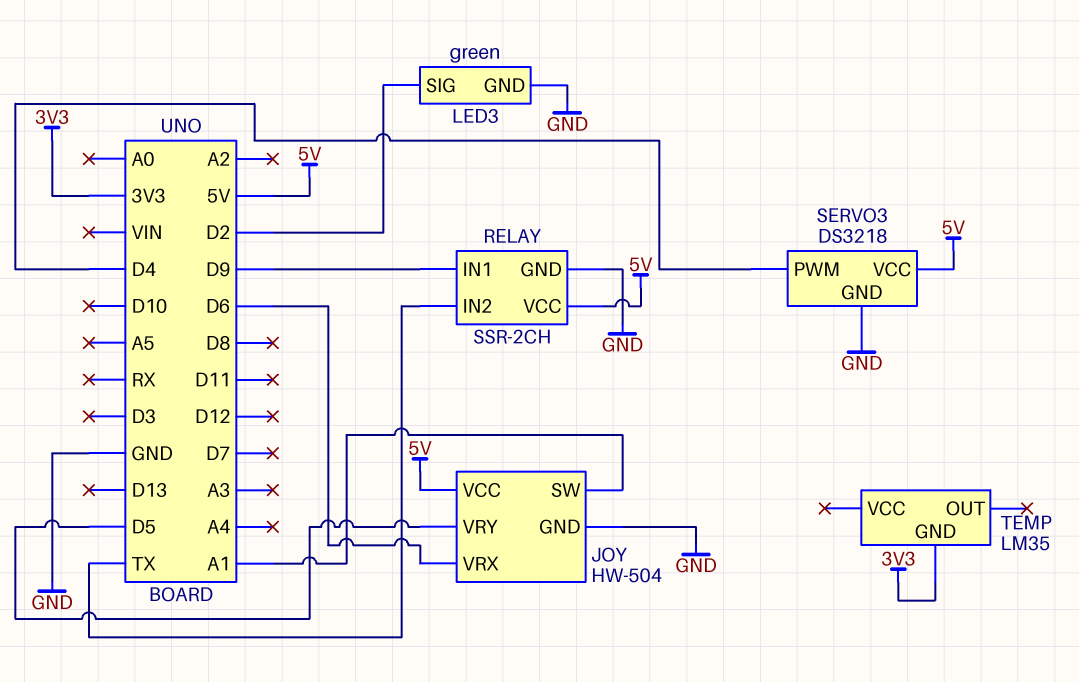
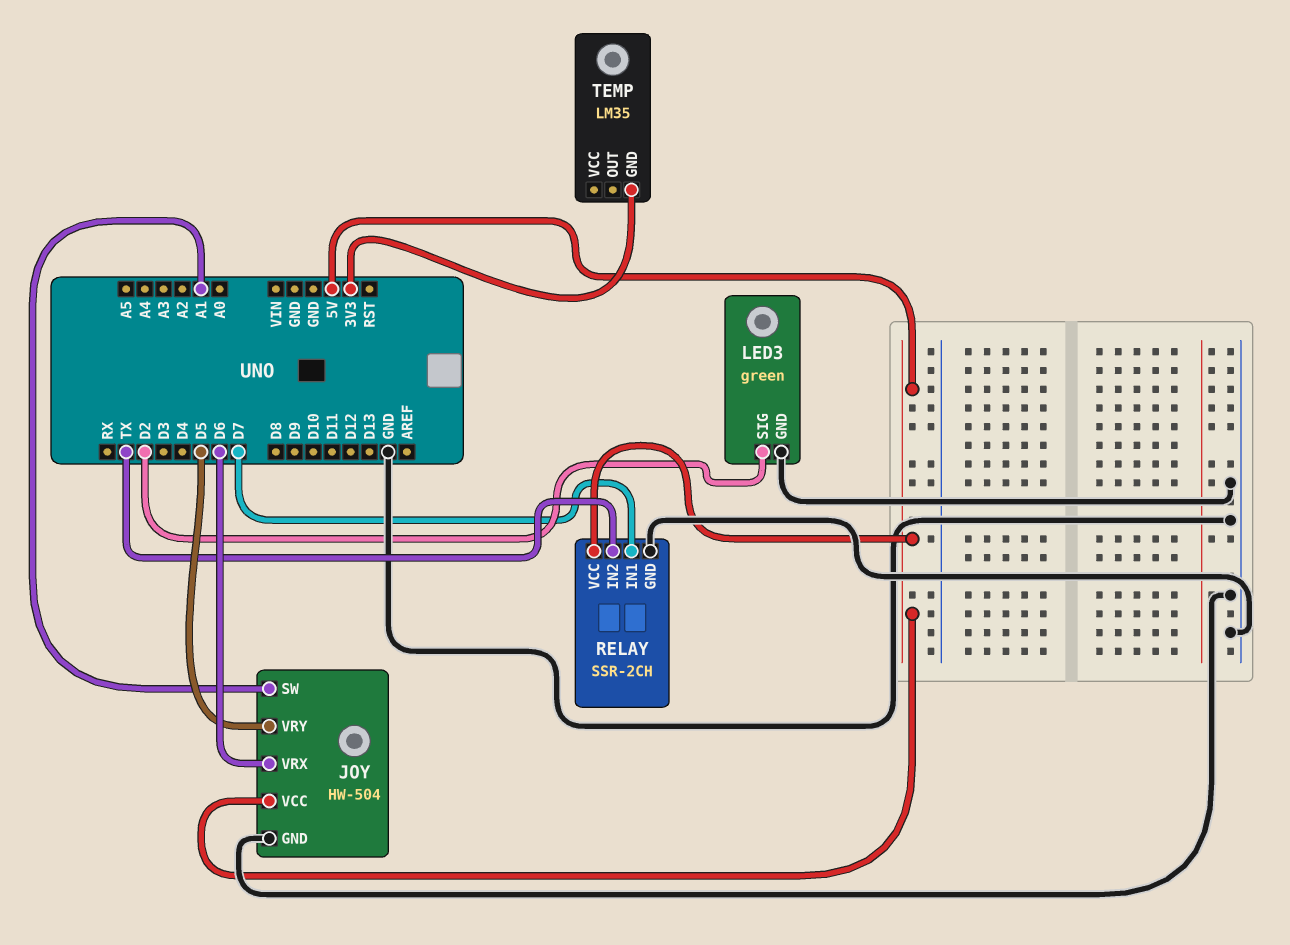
RELAY pin IN1: D9 -> D7
SERVO3: DS3218 -> none
SERVO3 pin GND: GND -> none
SERVO3 pin PWM: D4 -> none
SERVO3 pin VCC: 5V -> none

